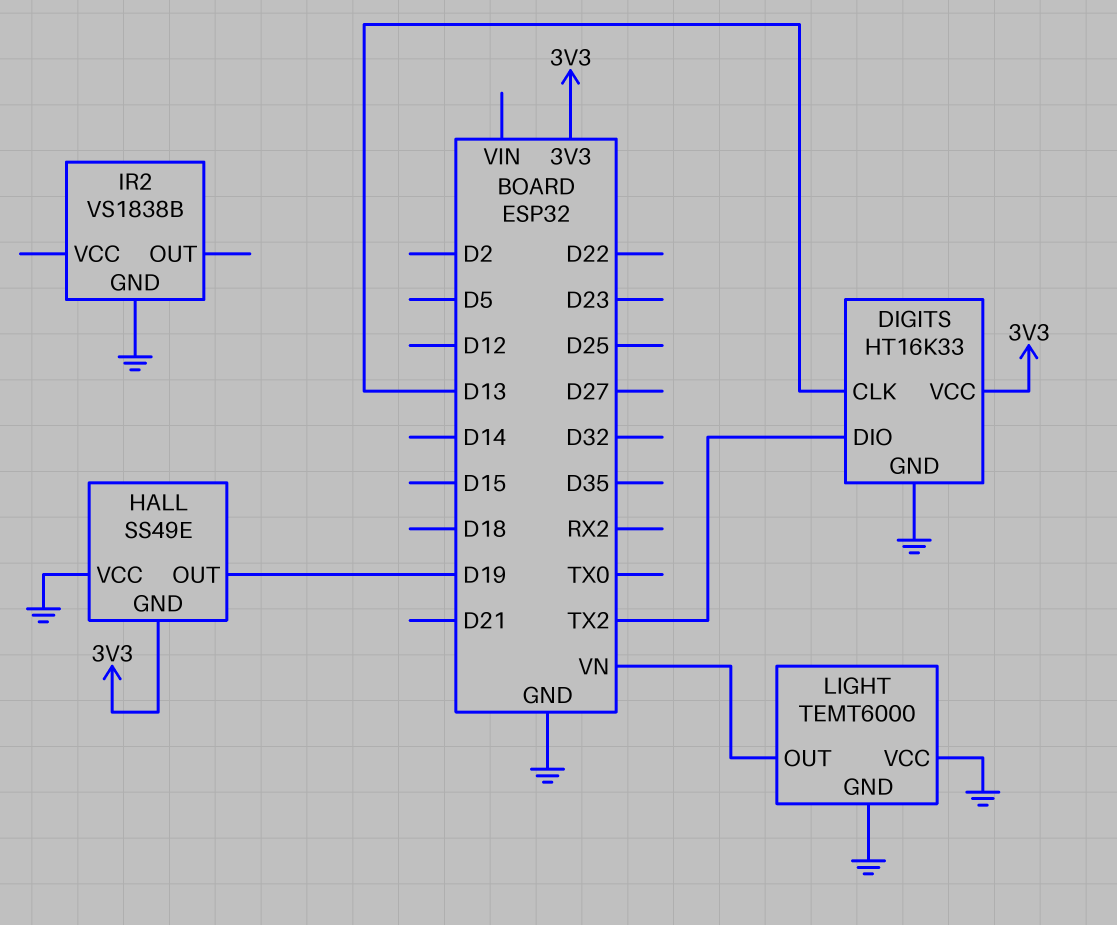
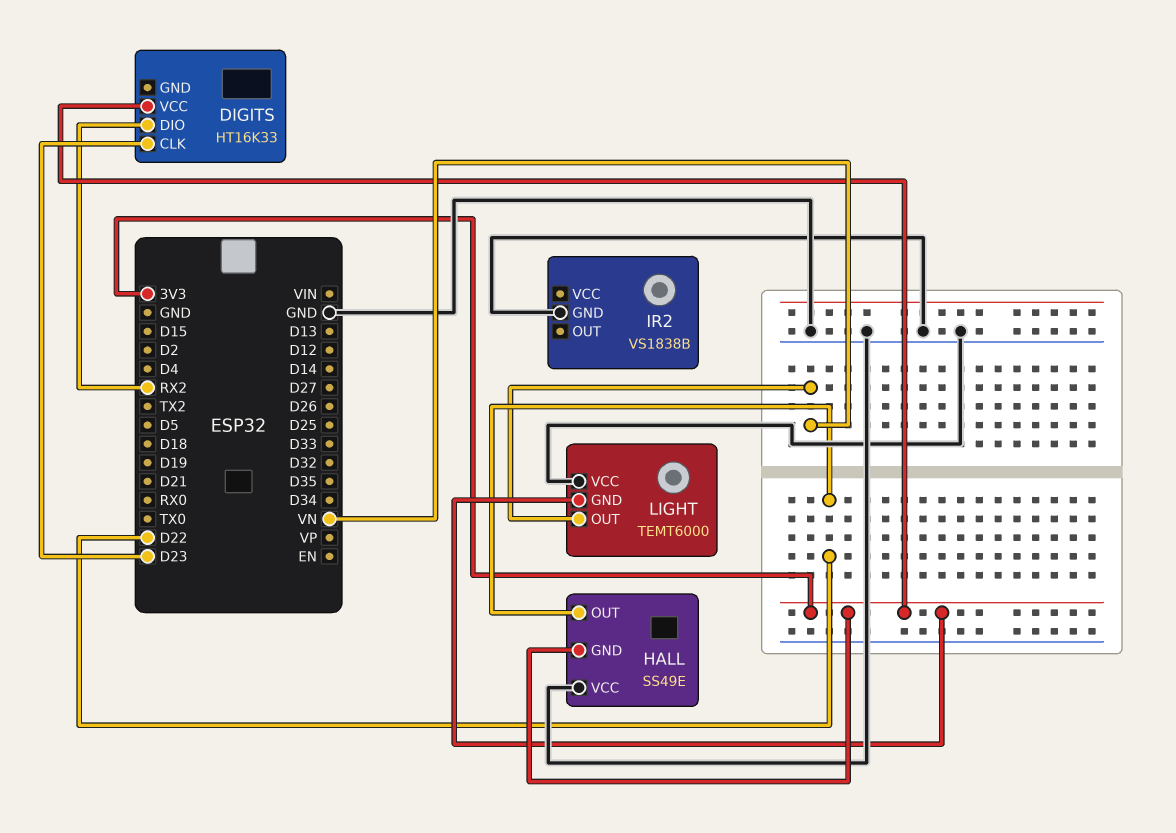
DIGITS pin CLK: D13 -> D23
DIGITS pin DIO: TX2 -> RX2
DIGITS pin GND: GND -> none
HALL pin OUT: D19 -> D22
LIGHT pin GND: GND -> 3V3

